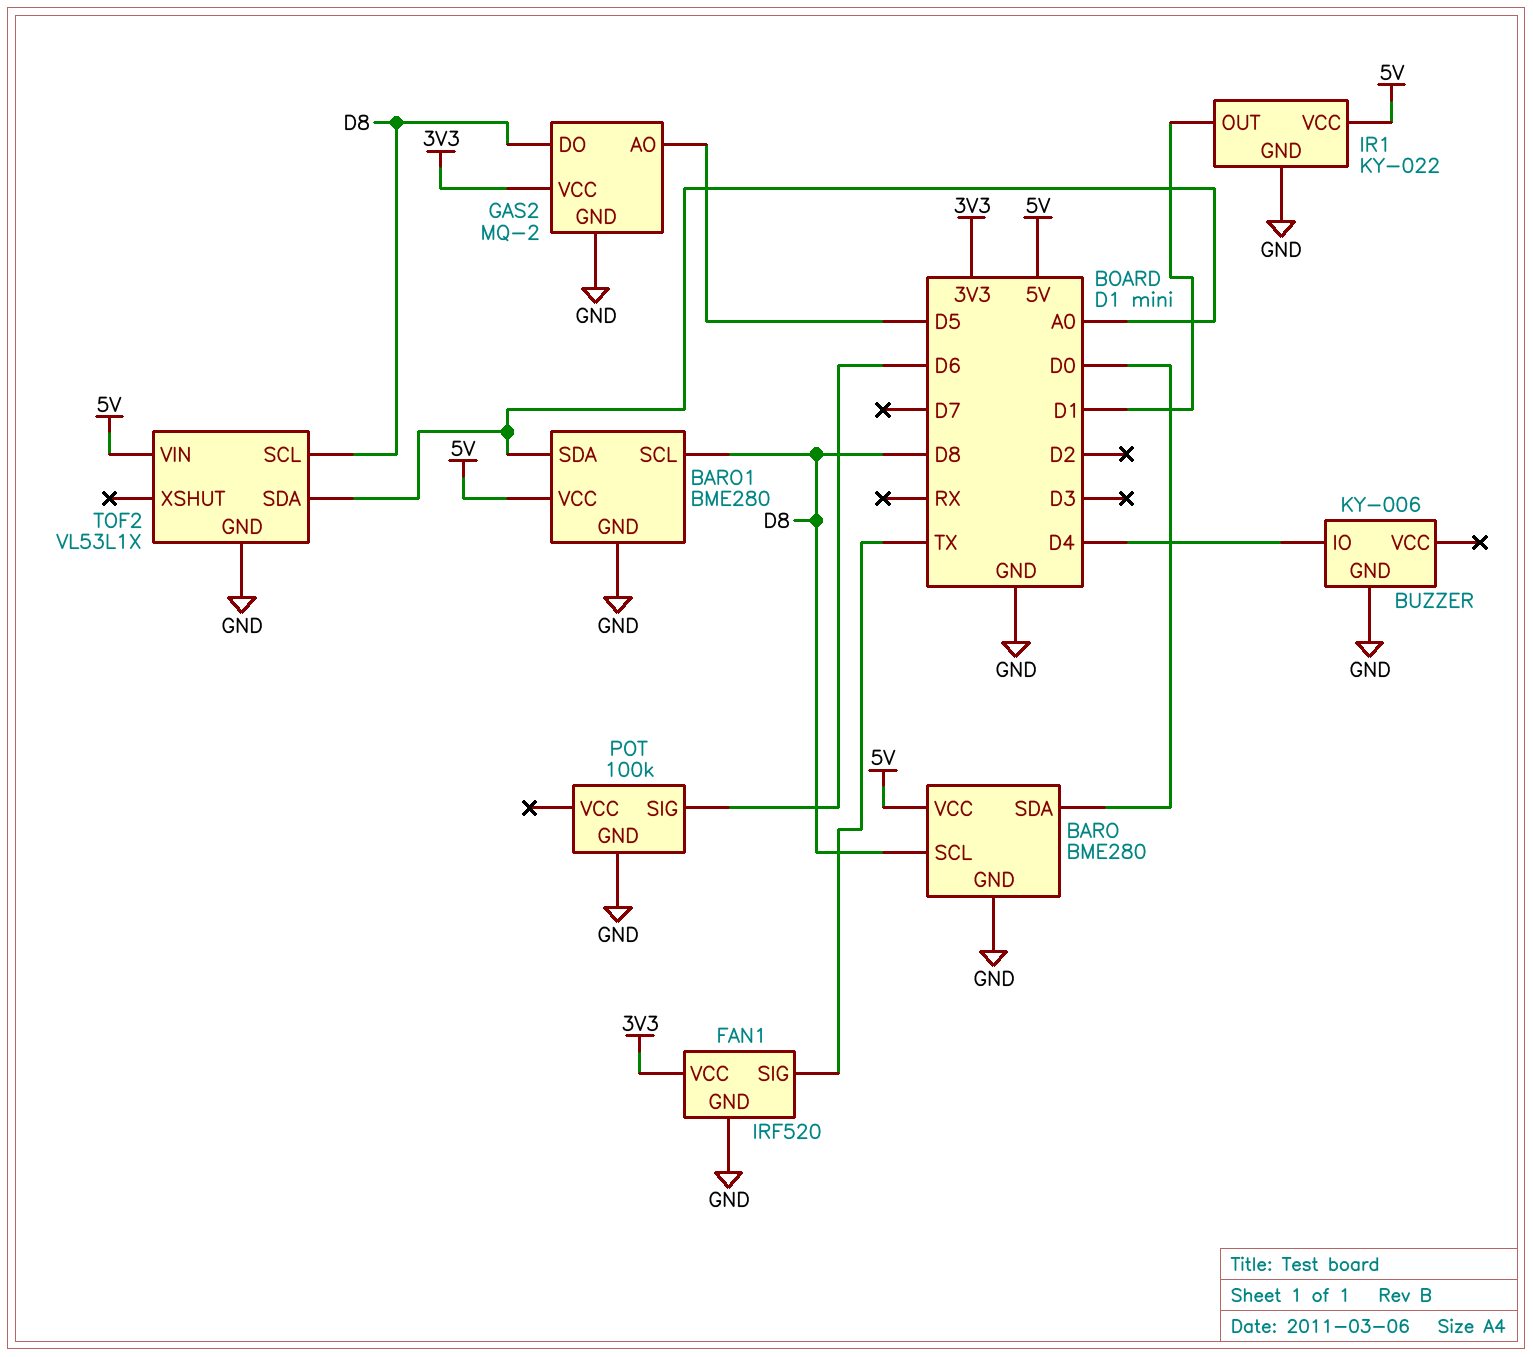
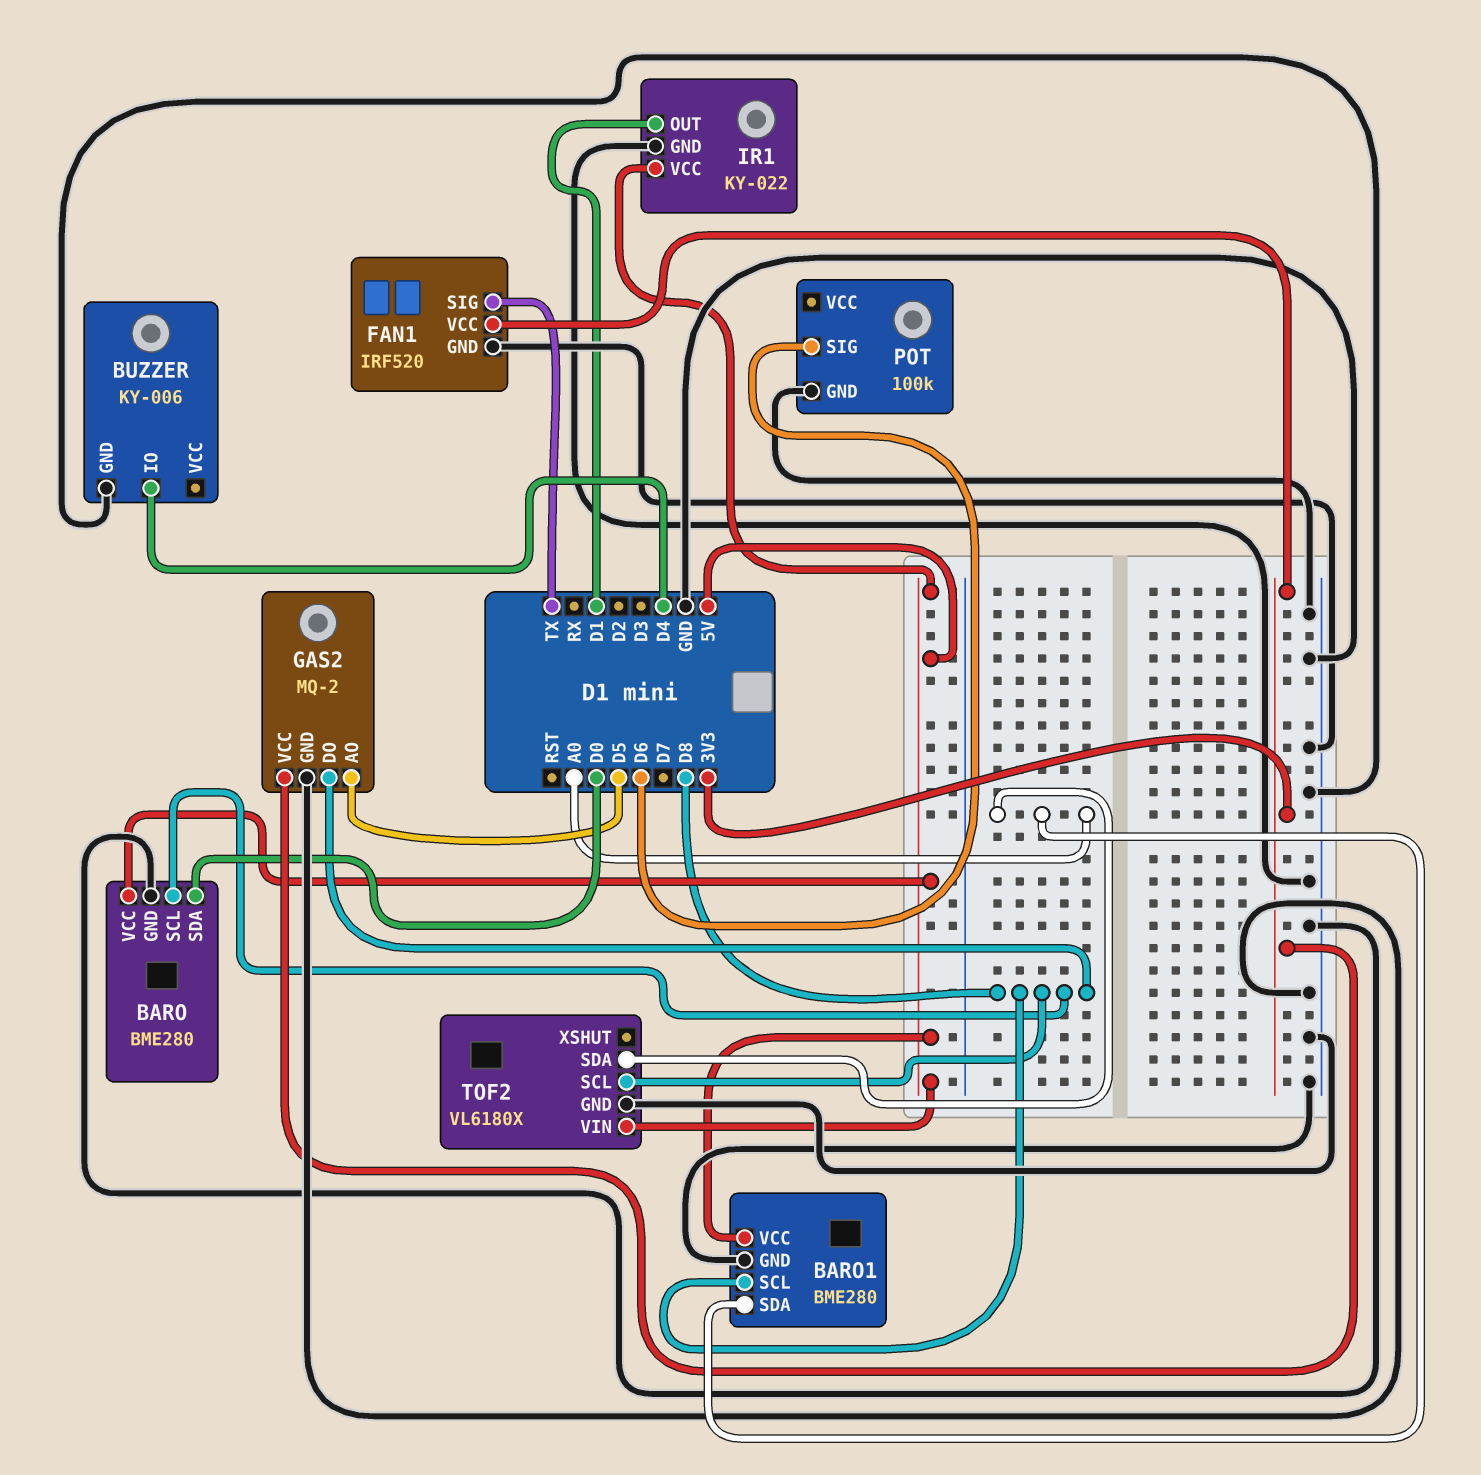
TOF2: VL53L1X -> VL6180X

